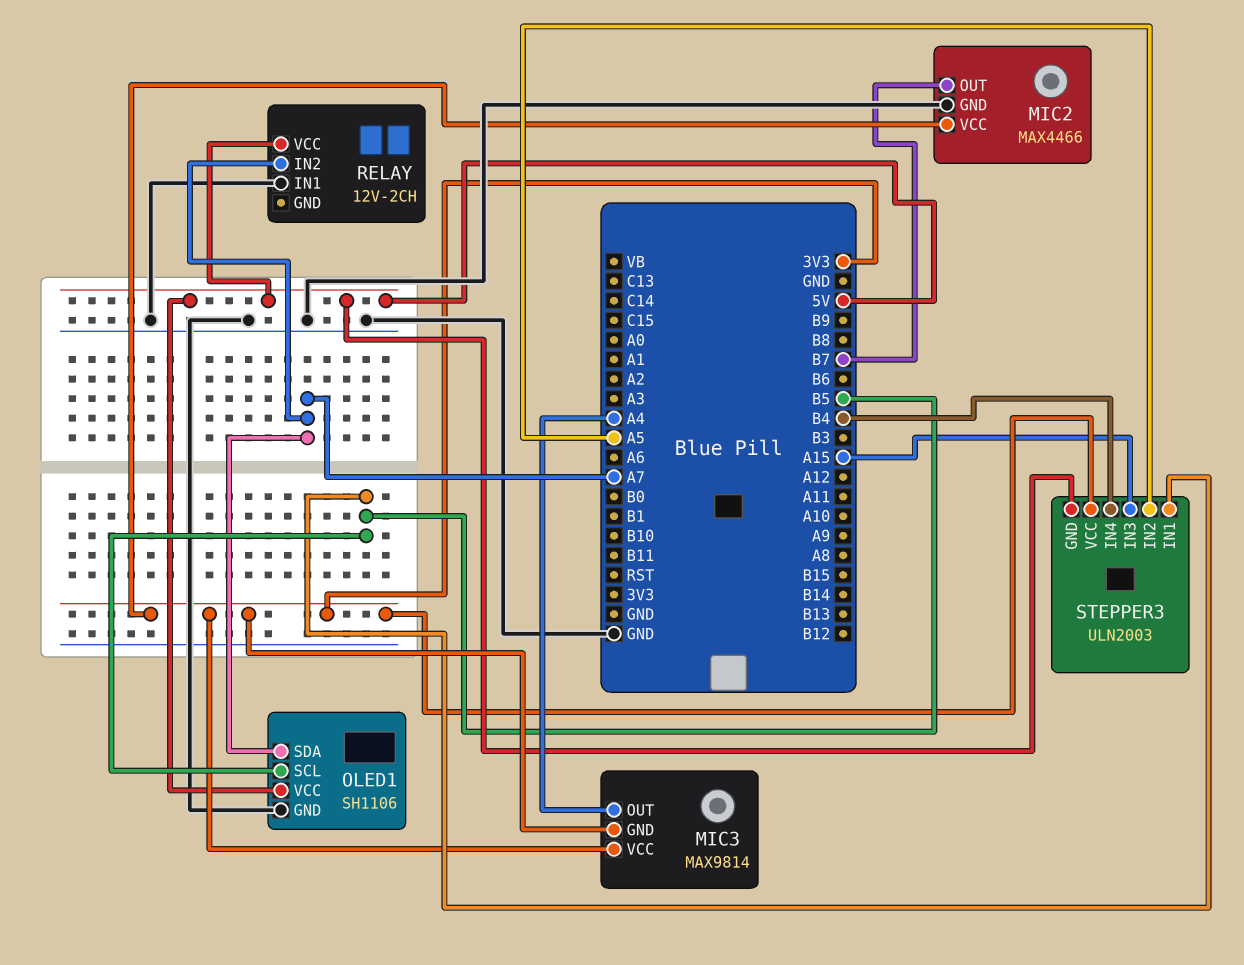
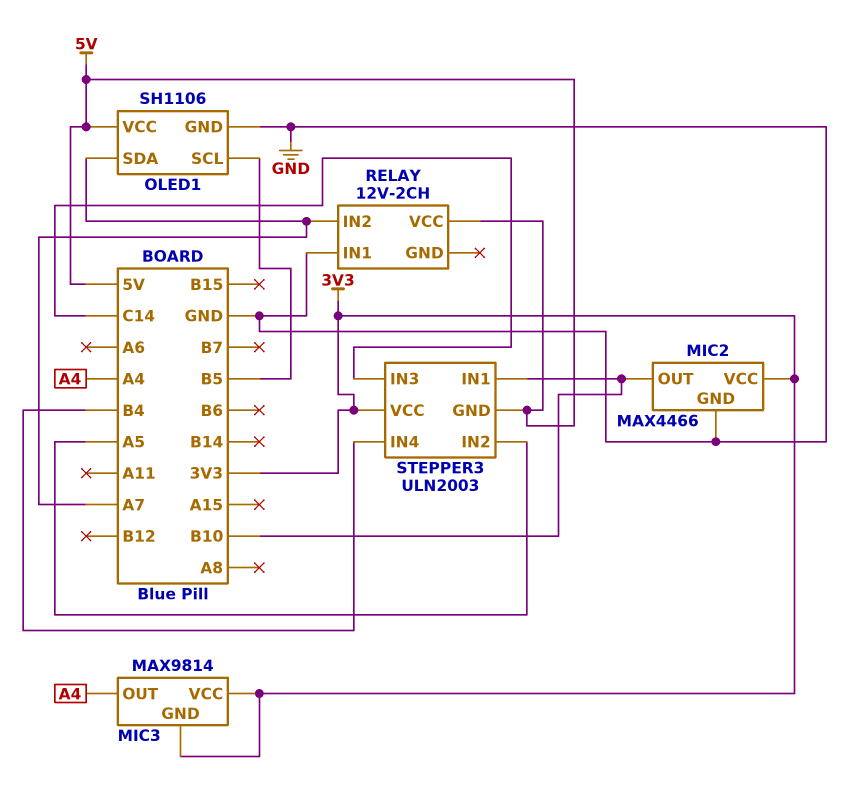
MIC2 pin OUT: B7 -> B10
STEPPER3 pin IN1: B5 -> B10
STEPPER3 pin IN3: A15 -> C14

